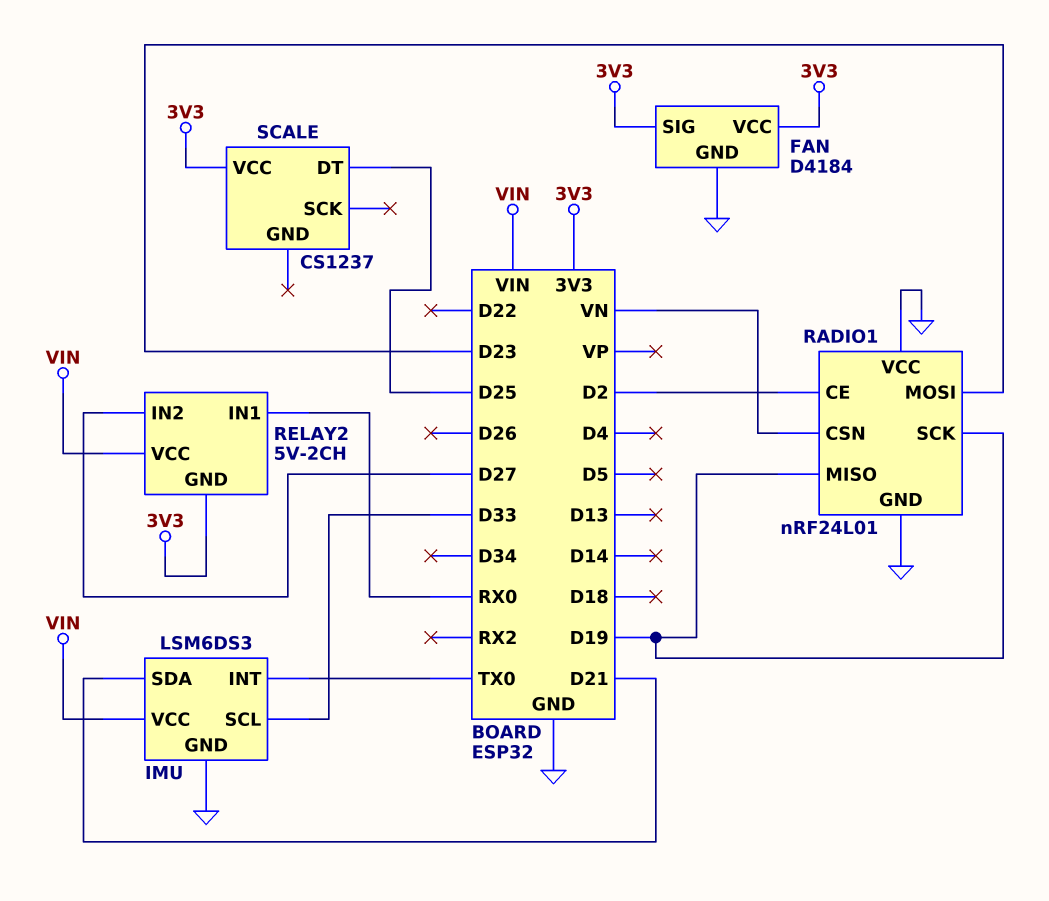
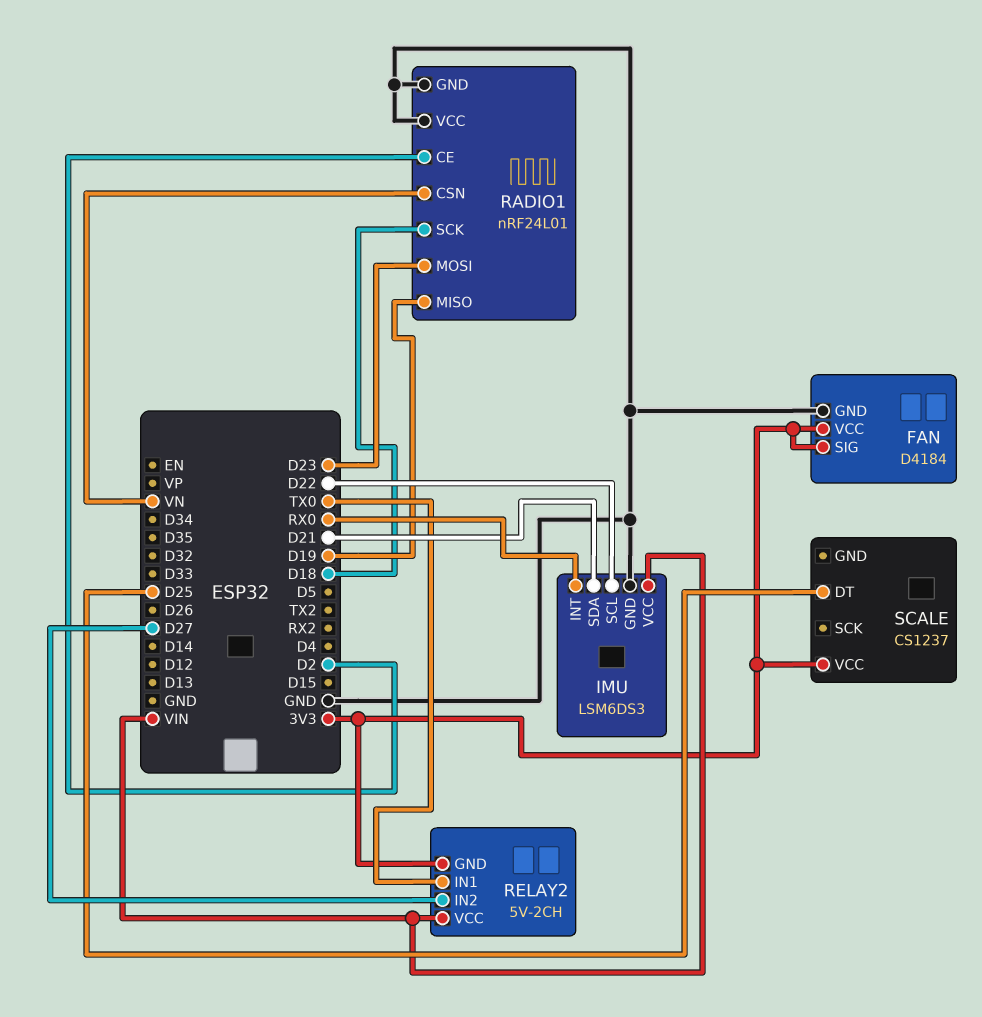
IMU pin INT: TX0 -> RX0
IMU pin SCL: D33 -> D22
RADIO1 pin SCK: D19 -> D18
RELAY2 pin IN1: RX0 -> TX0

